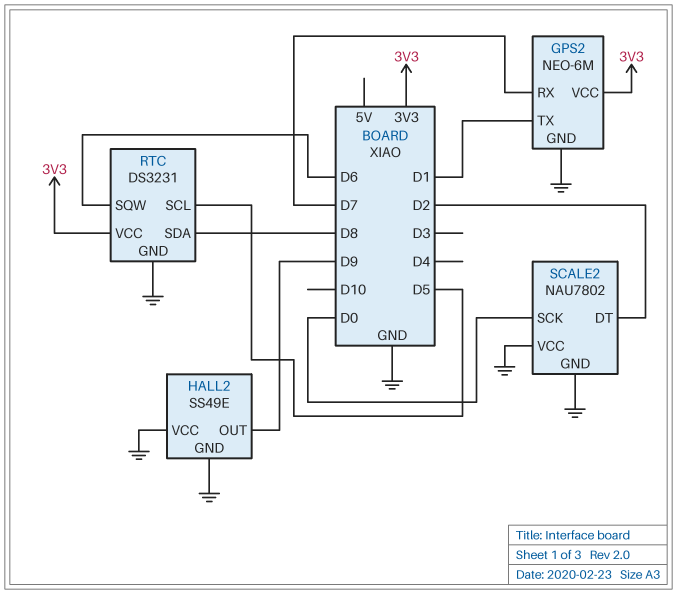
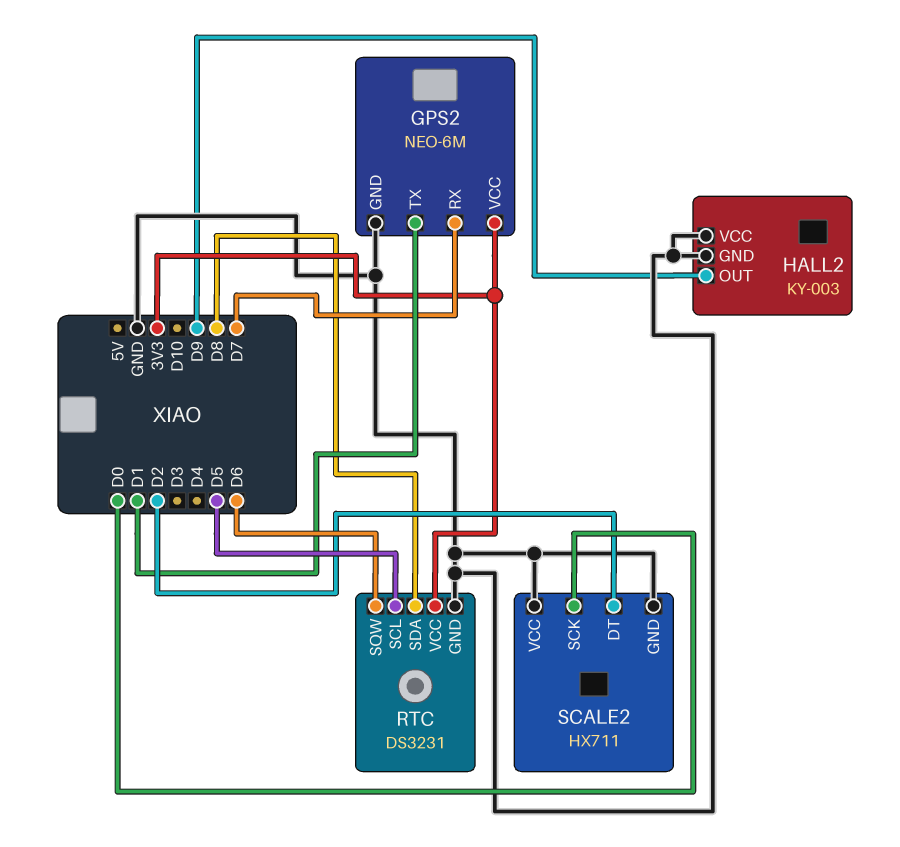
HALL2: SS49E -> KY-003
SCALE2: NAU7802 -> HX711

